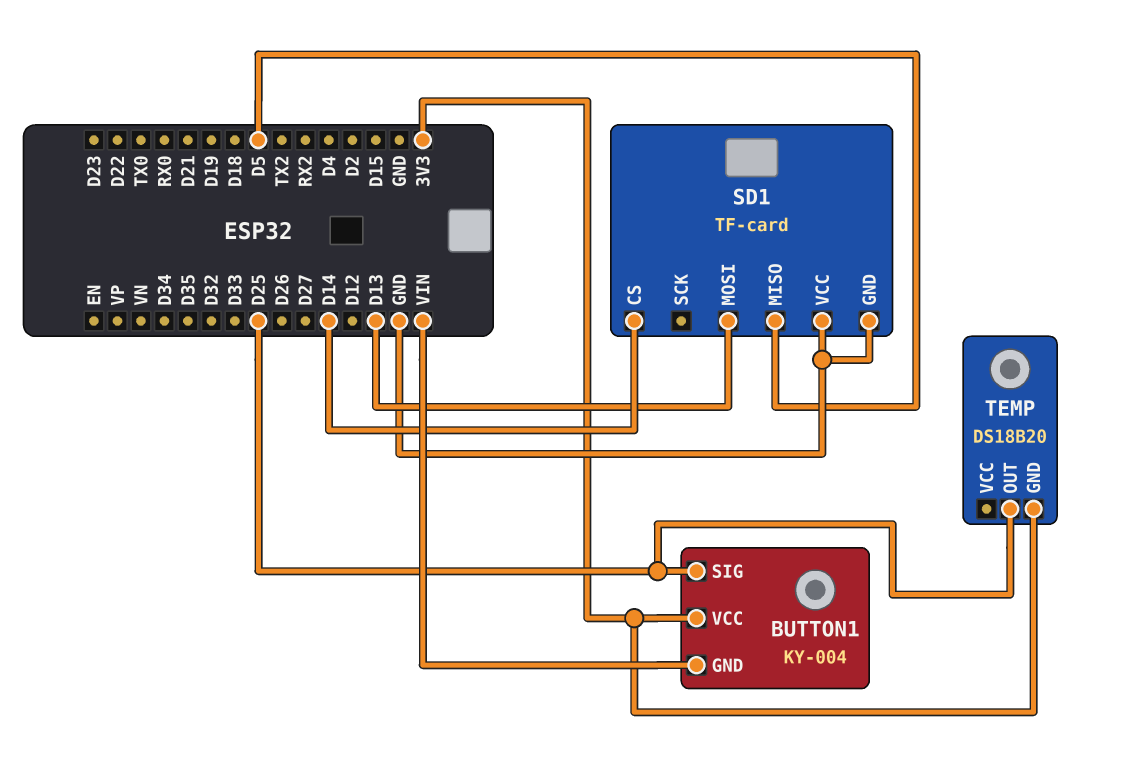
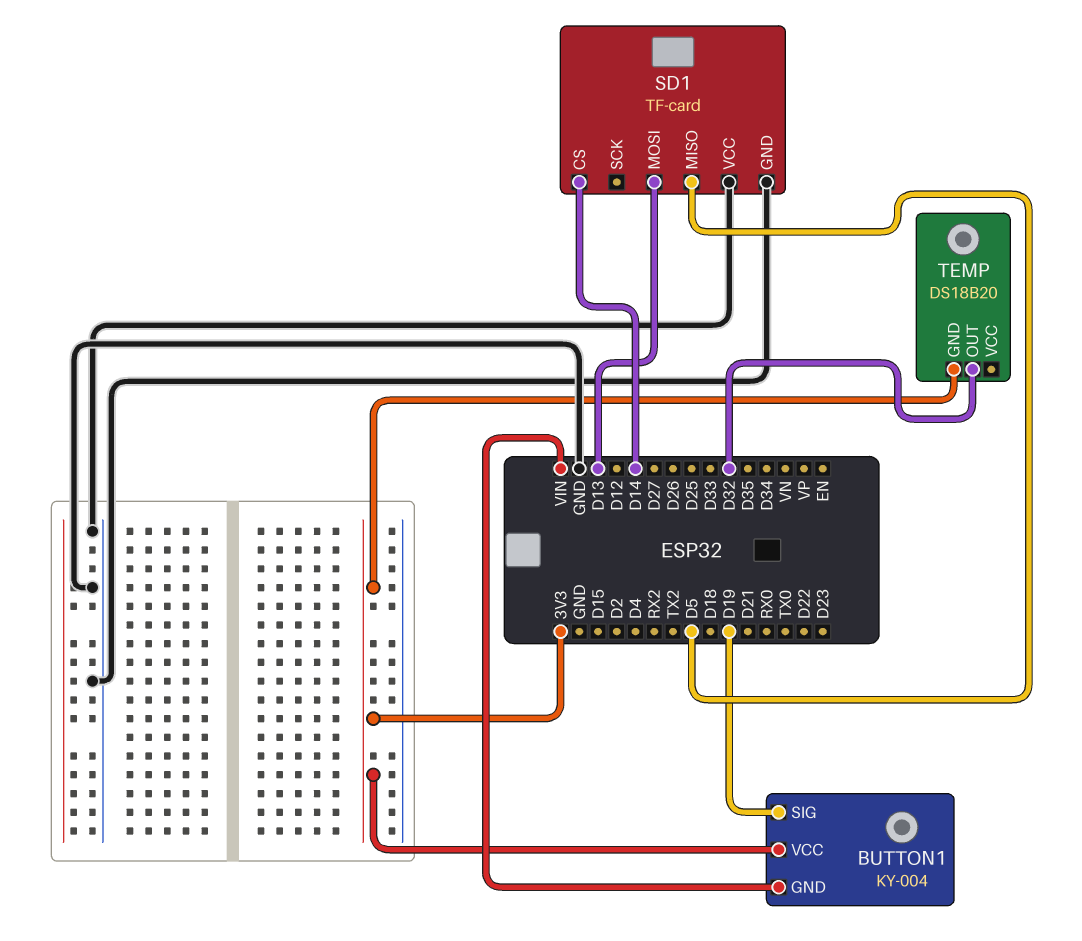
BUTTON1 pin SIG: D25 -> D19
TEMP pin OUT: D25 -> D32

